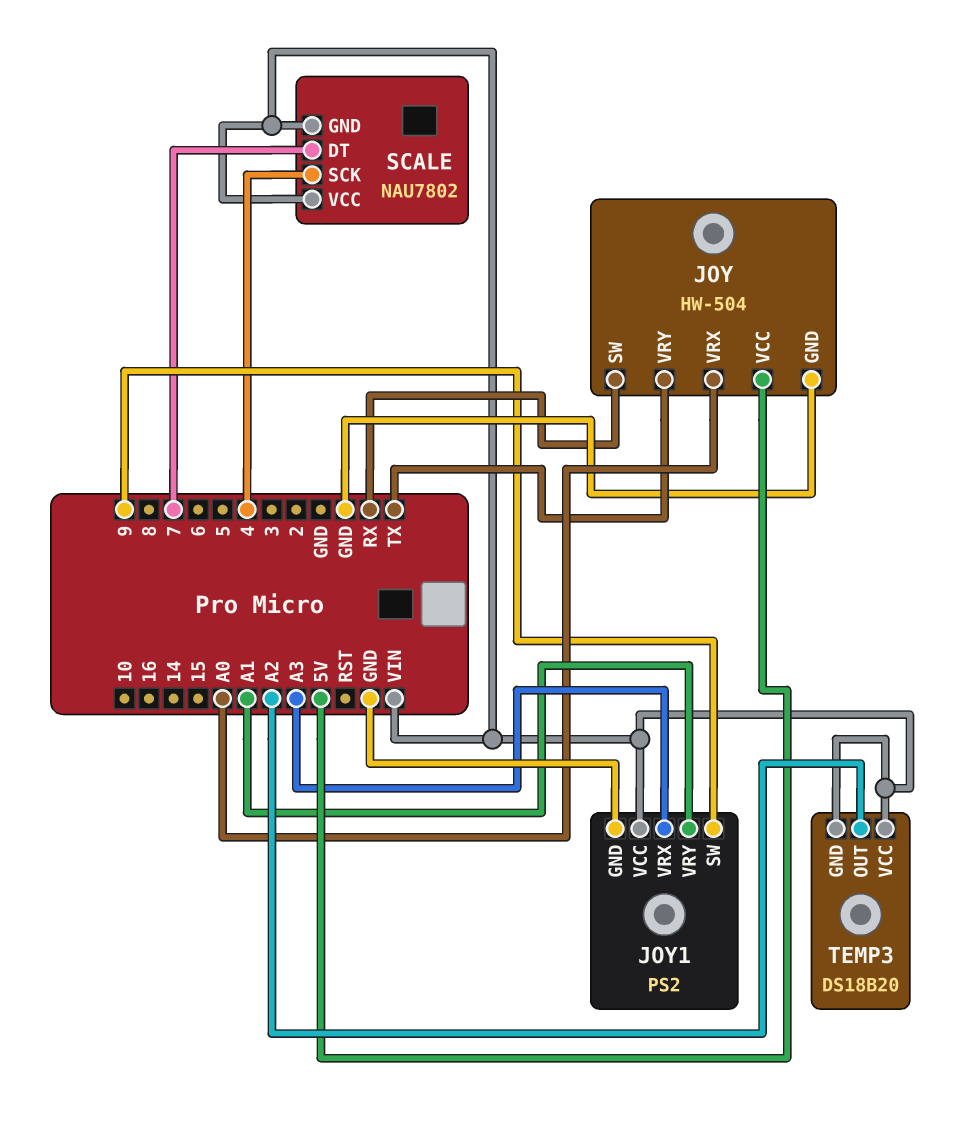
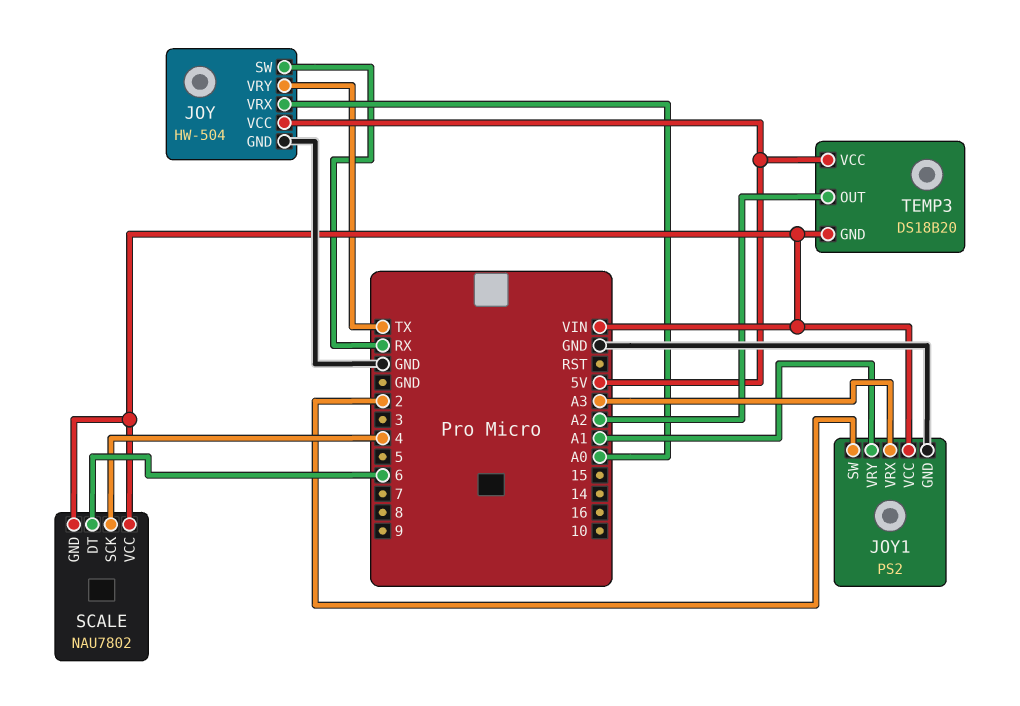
JOY1 pin SW: 9 -> 2
SCALE pin DT: 7 -> 6
TEMP3 pin VCC: VIN -> 5V

